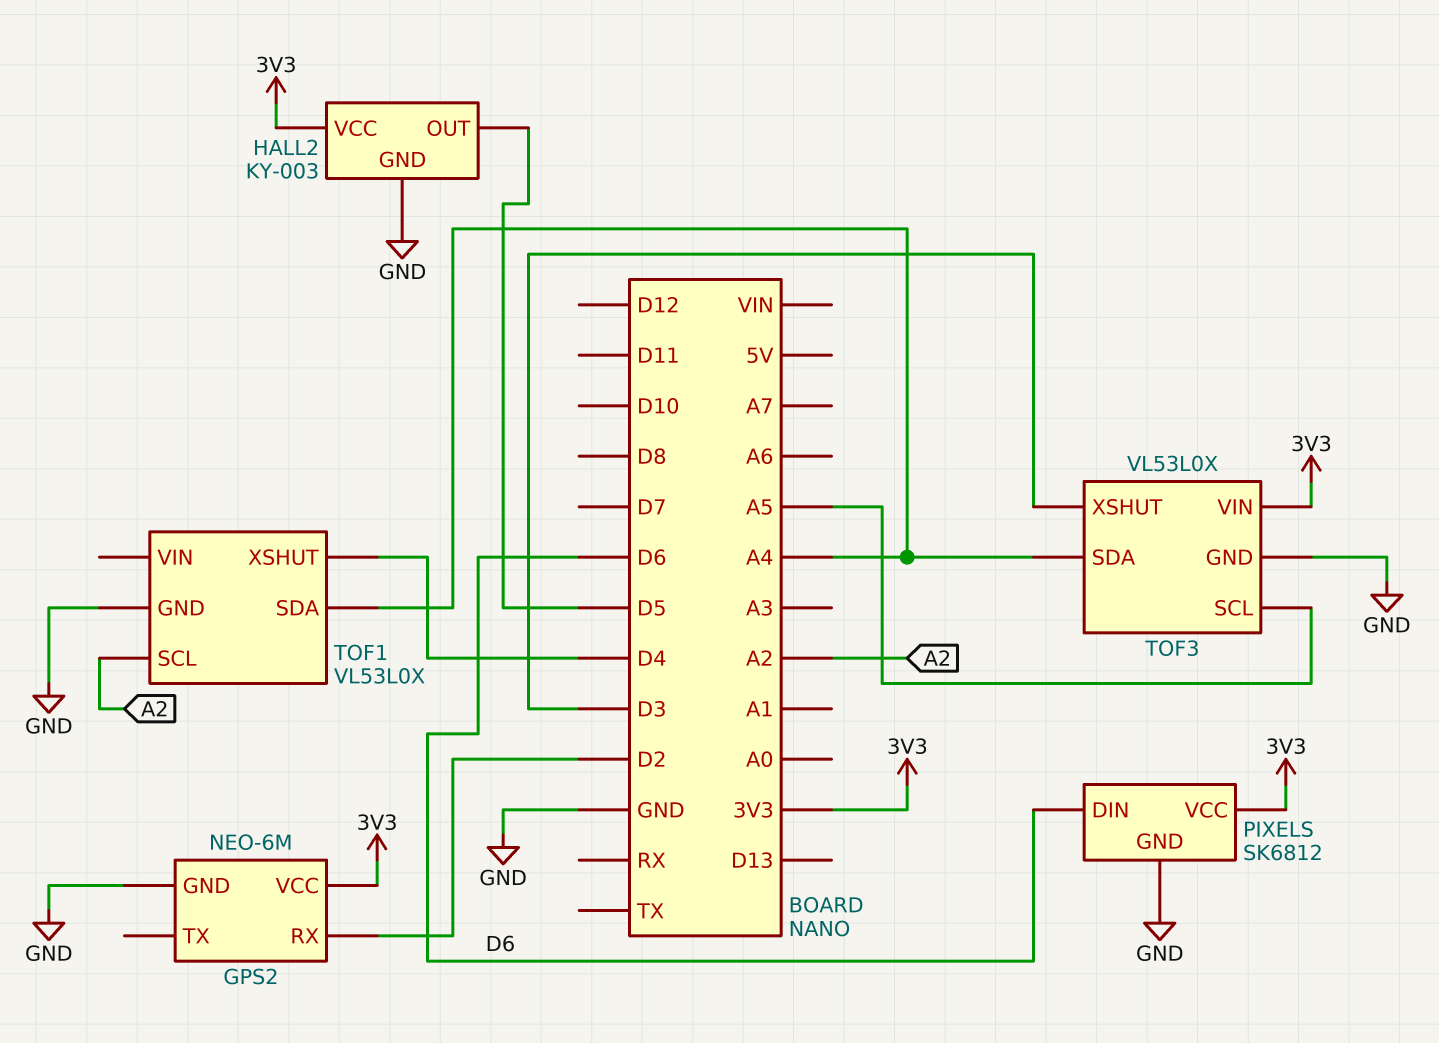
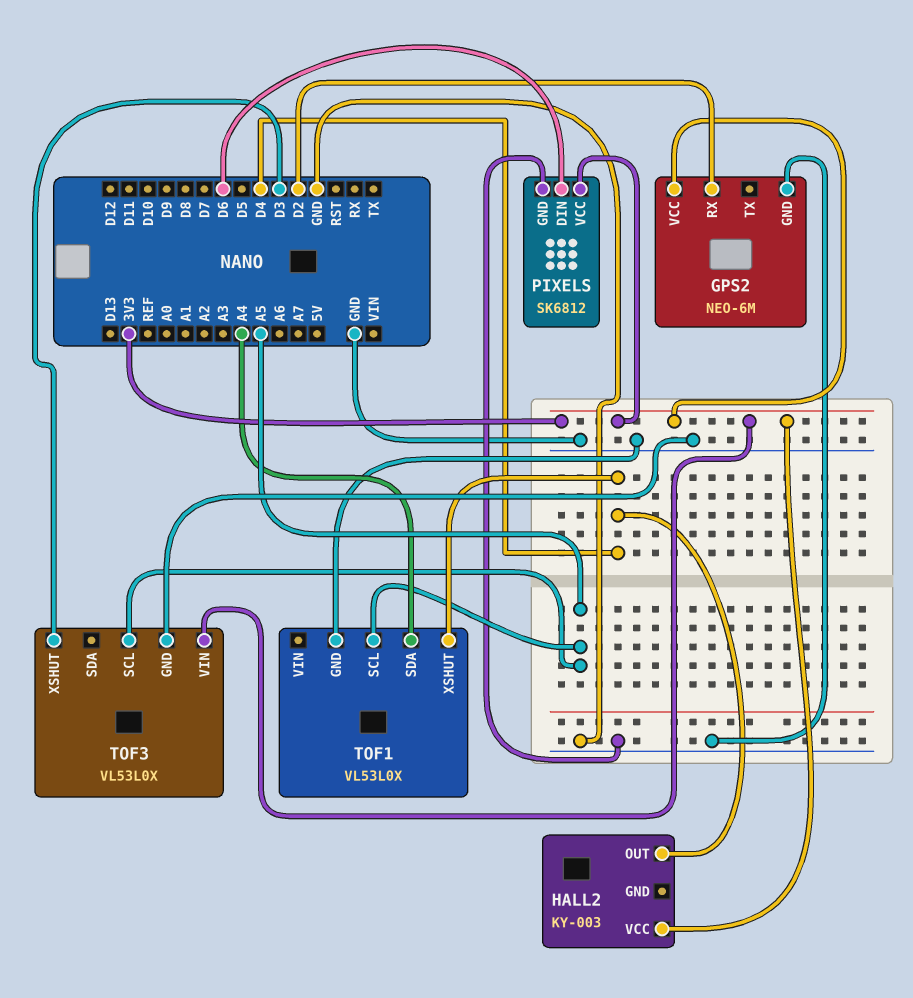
HALL2 pin GND: GND -> none
HALL2 pin OUT: D5 -> D4
TOF1 pin SCL: A2 -> A5
TOF3 pin SDA: A4 -> none

